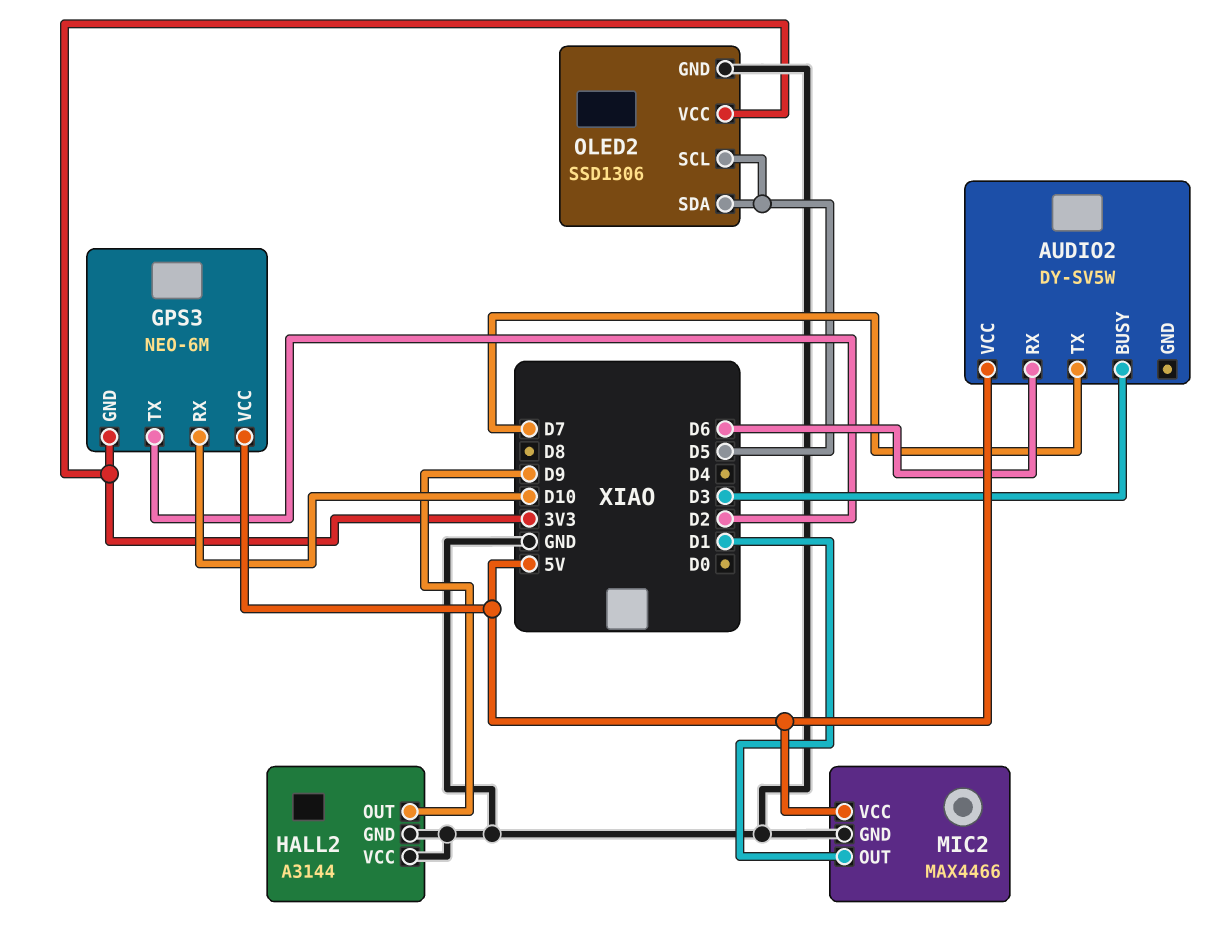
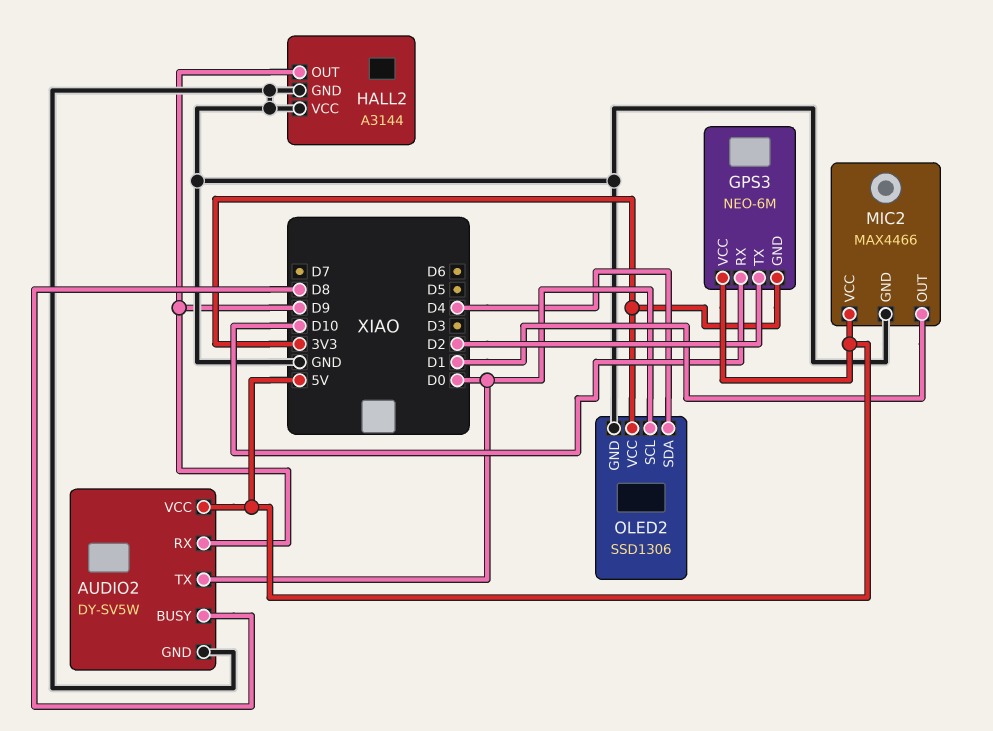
AUDIO2 pin BUSY: D3 -> D8
AUDIO2 pin GND: none -> GND
AUDIO2 pin RX: D6 -> D9
AUDIO2 pin TX: D7 -> D0
OLED2 pin SCL: D5 -> D0
OLED2 pin SDA: D5 -> D4

